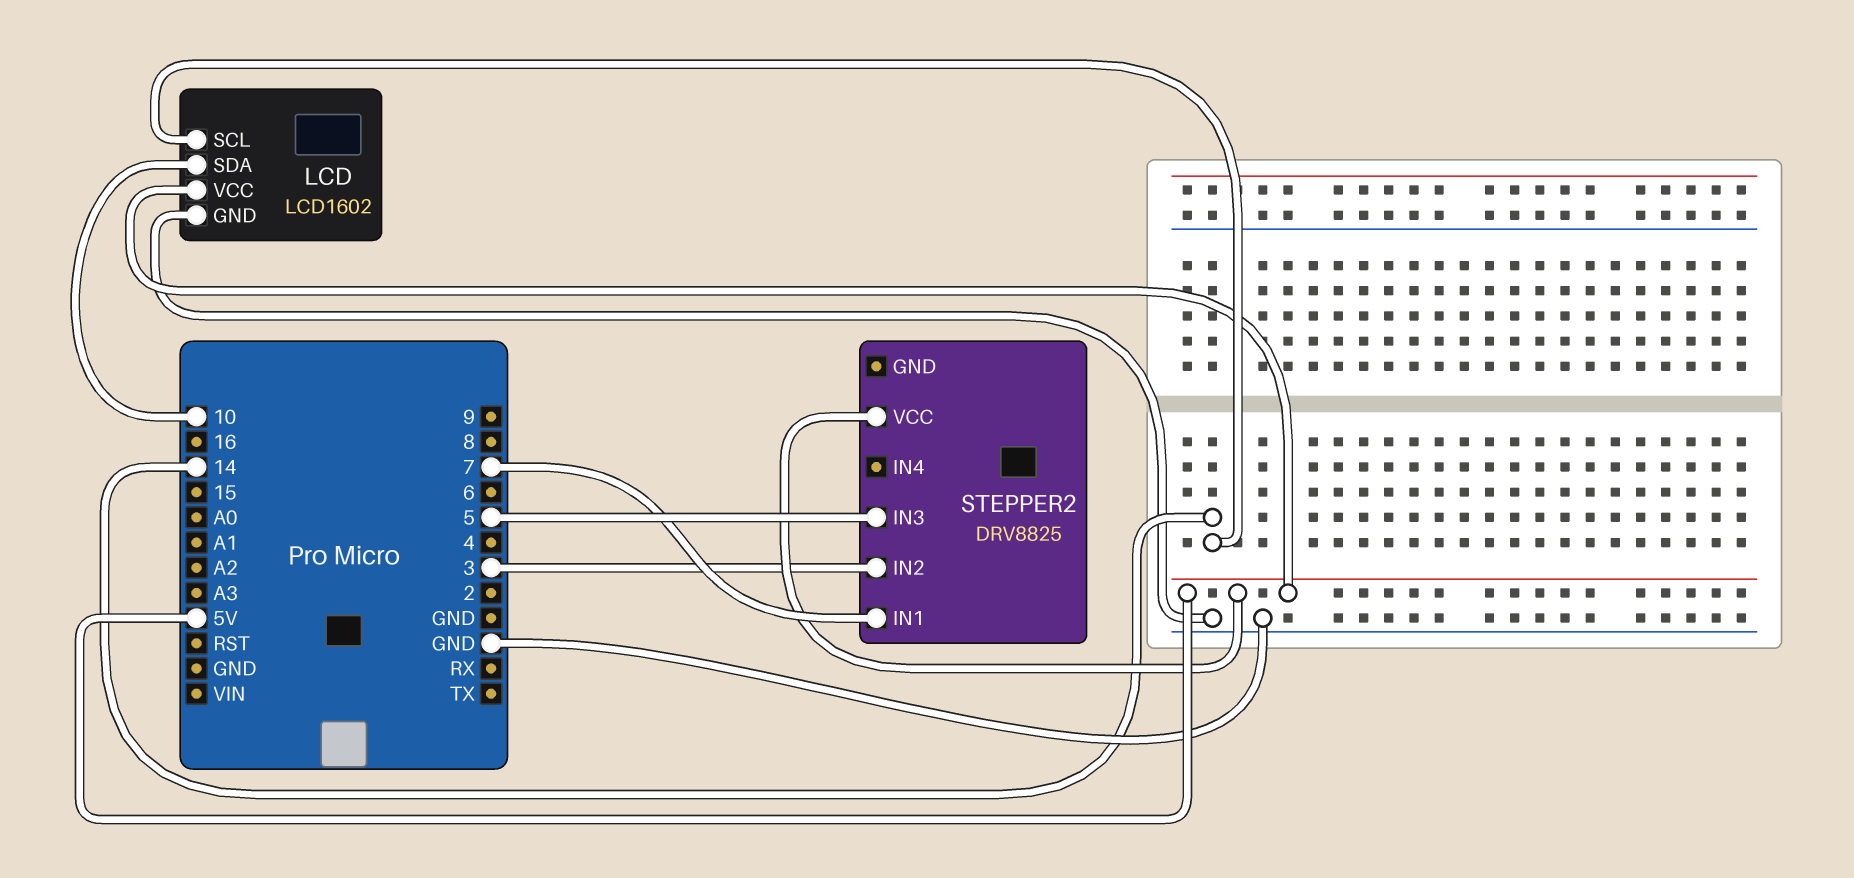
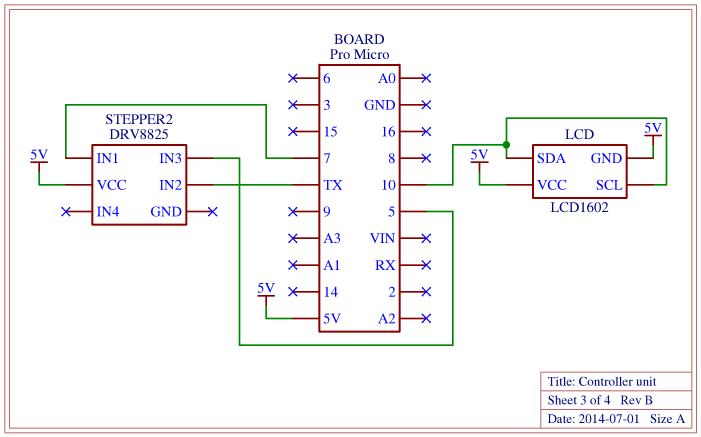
LCD pin GND: GND -> 5V
LCD pin SCL: 14 -> 10
STEPPER2 pin IN2: 3 -> TX

